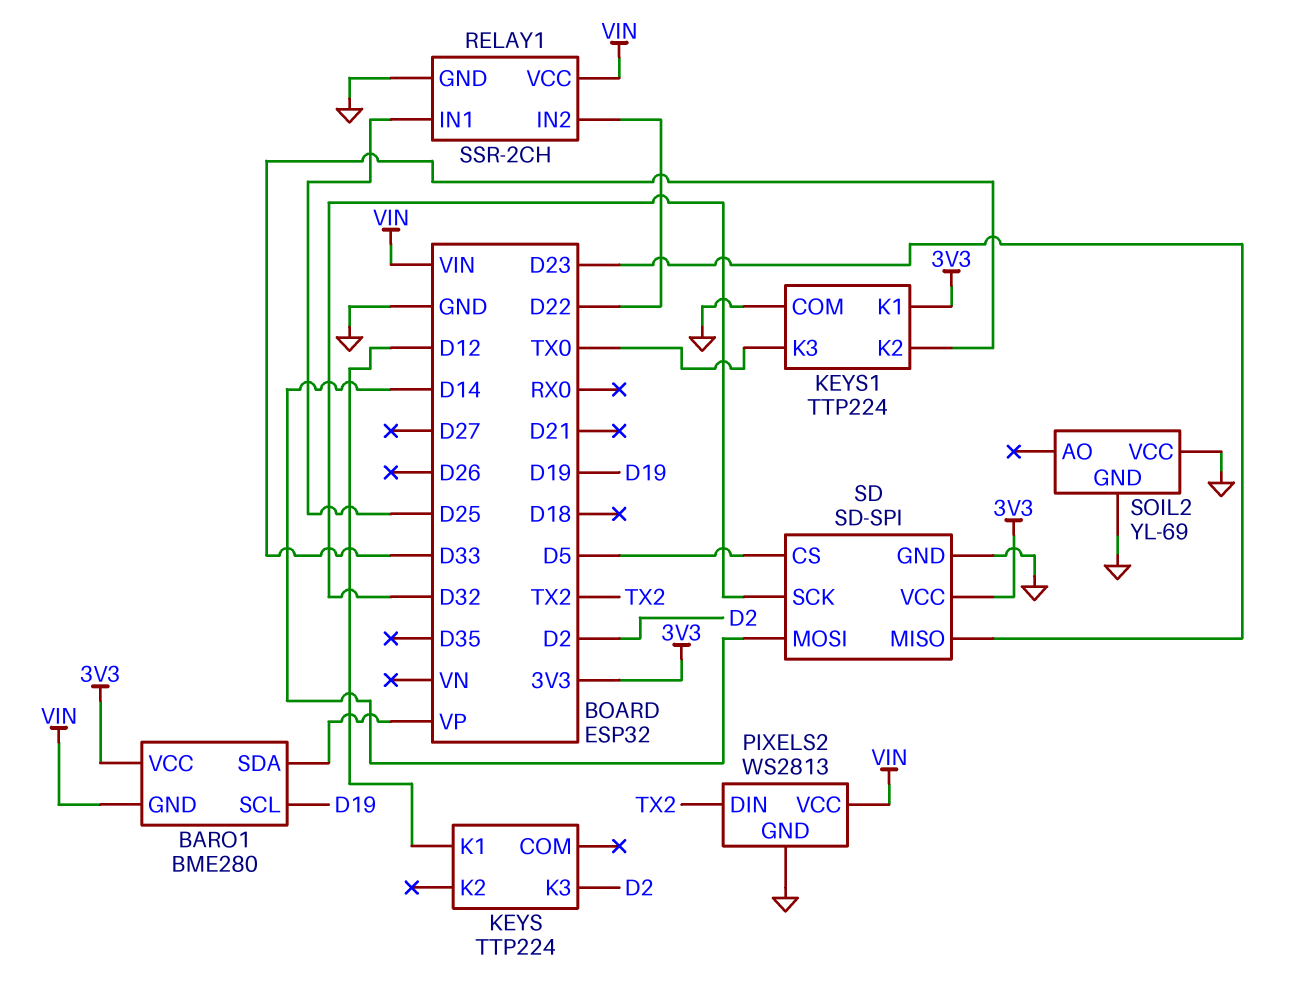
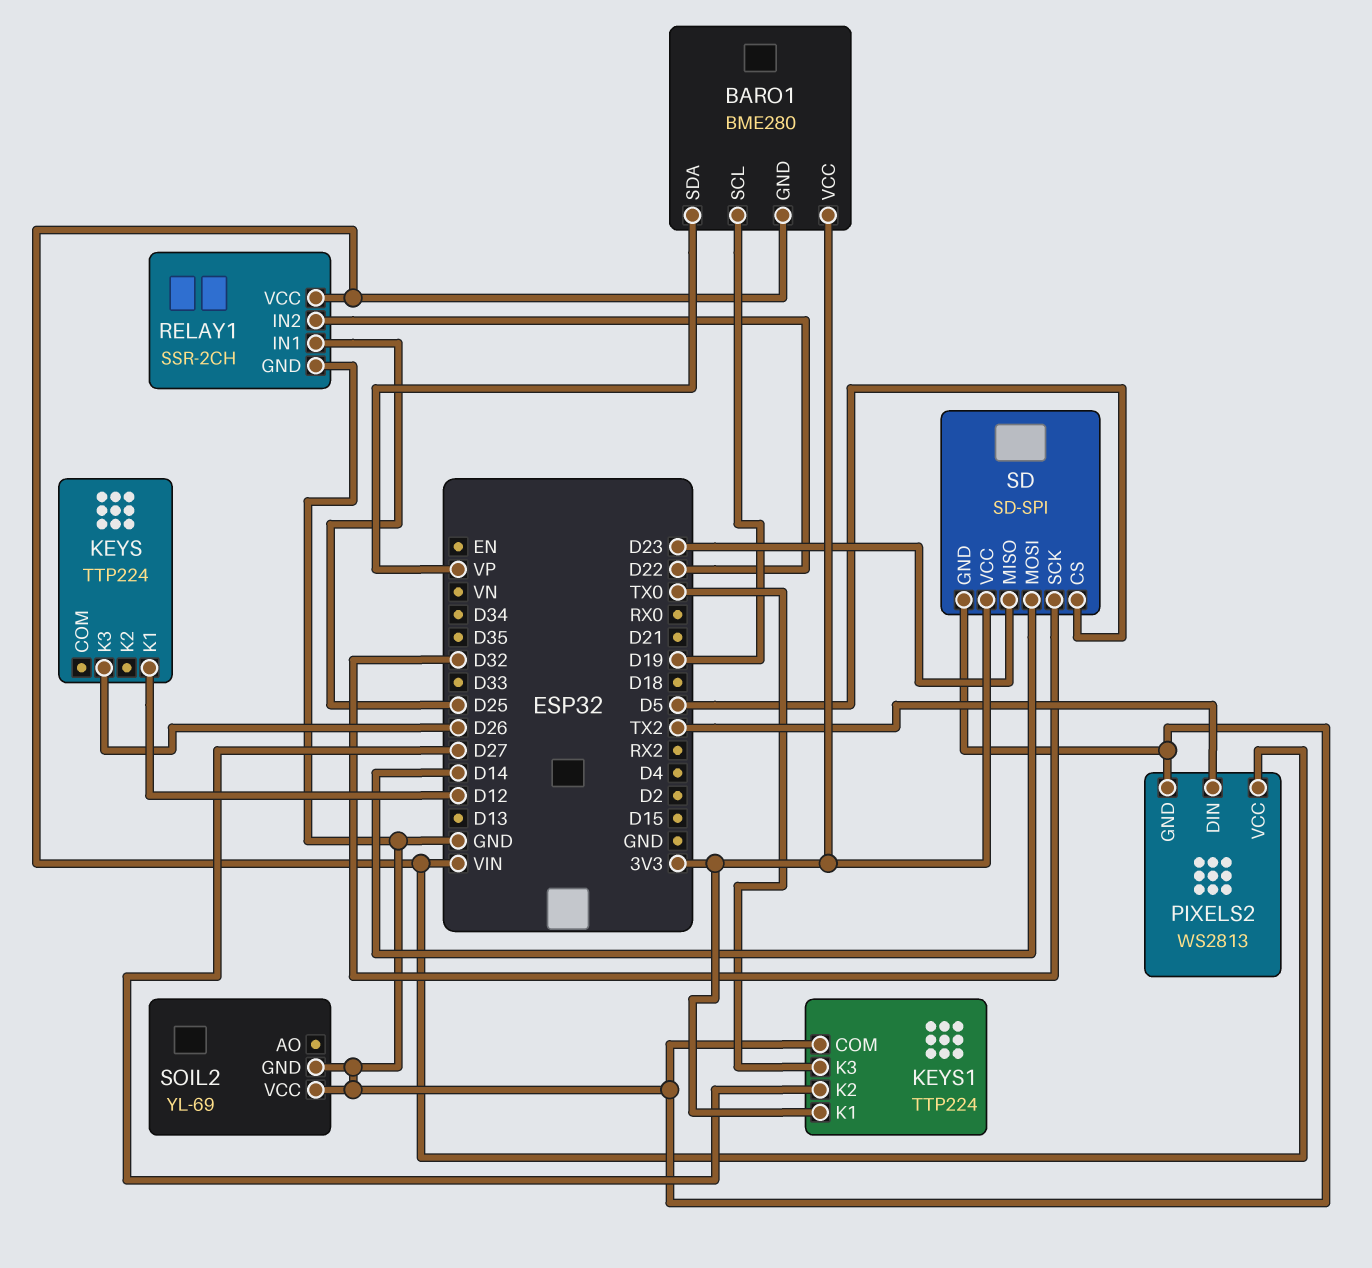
KEYS pin K3: D2 -> D26
KEYS1 pin K2: D33 -> D27

